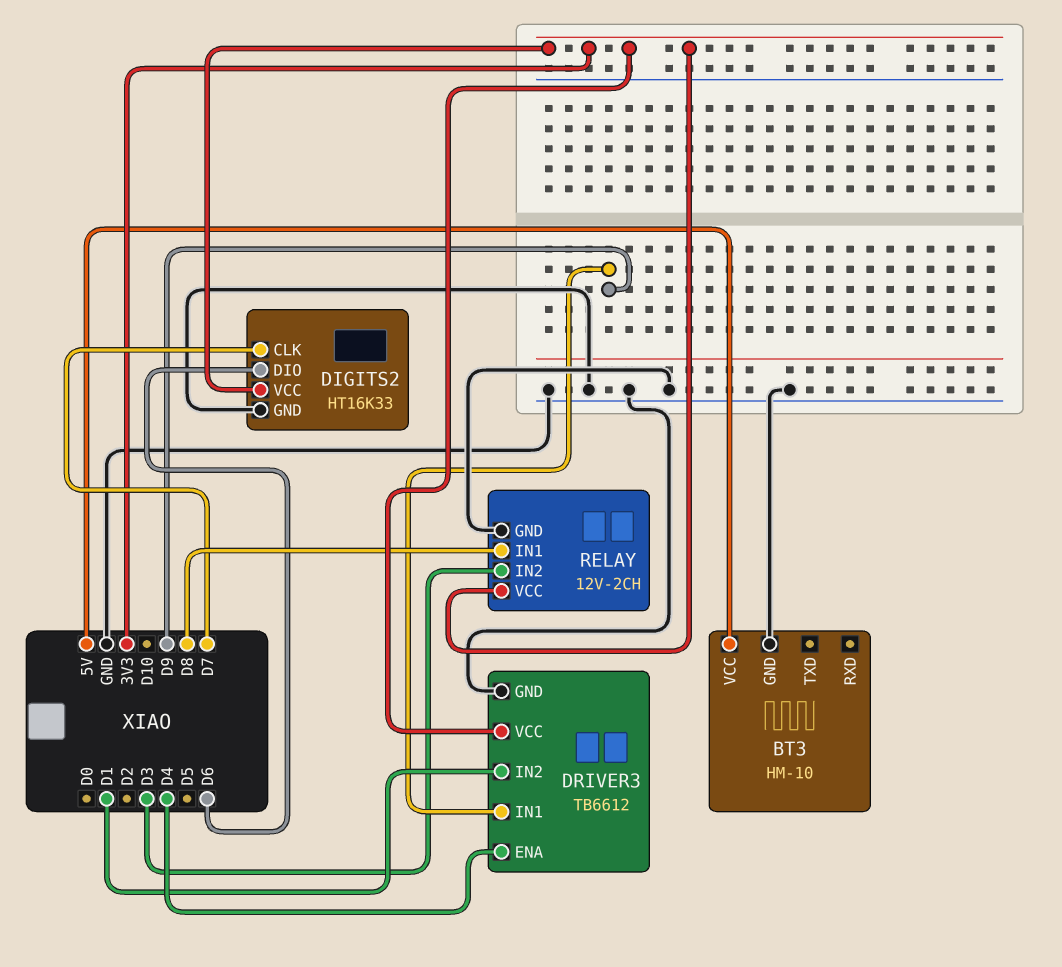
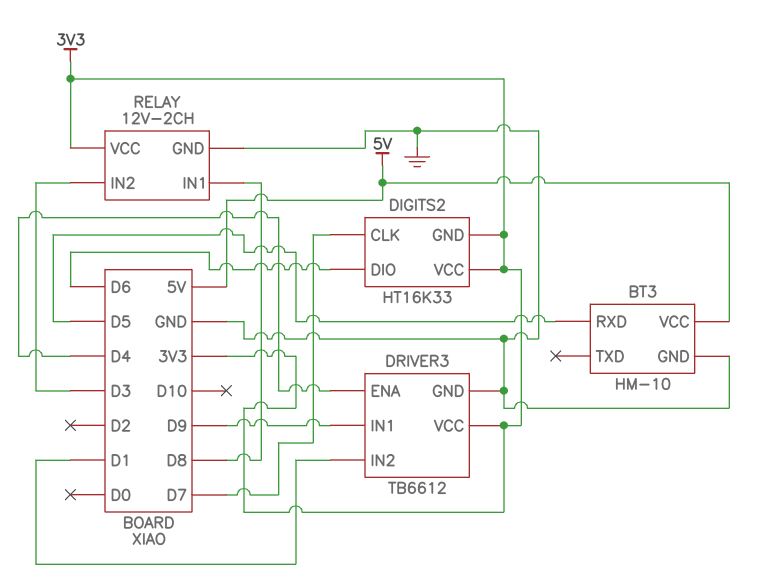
BT3 pin RXD: none -> D5
DIGITS2 pin GND: GND -> 3V3

